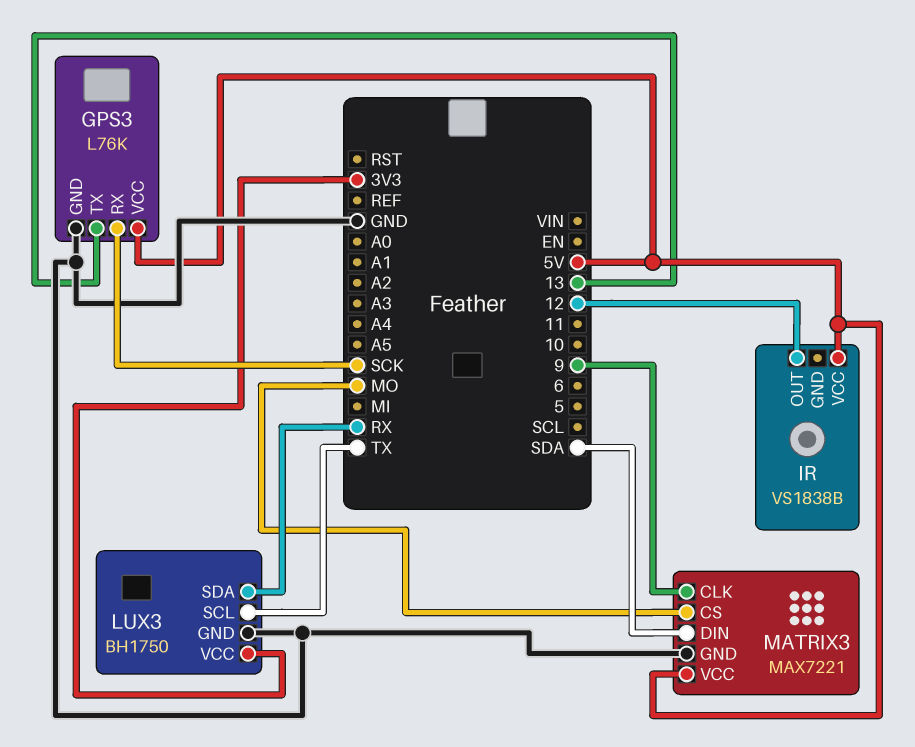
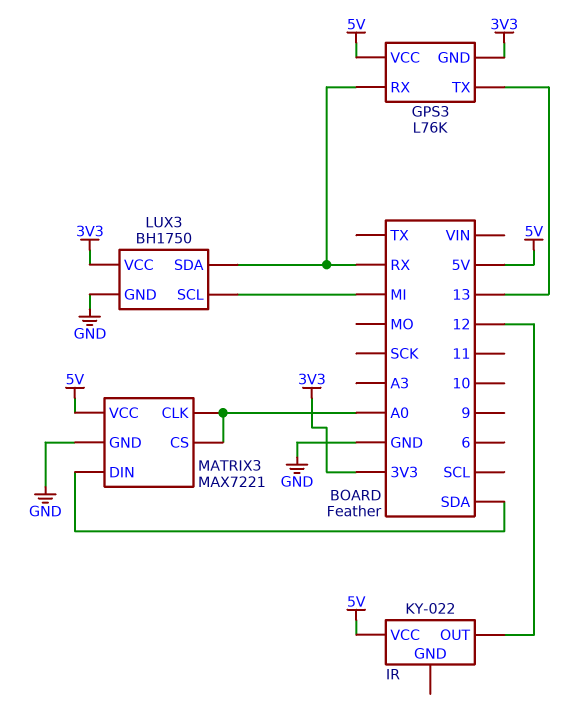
GPS3 pin GND: GND -> 3V3
GPS3 pin RX: SCK -> RX
IR: VS1838B -> KY-022
LUX3 pin SCL: TX -> MI
MATRIX3 pin CLK: 9 -> A0
MATRIX3 pin CS: MO -> A0

